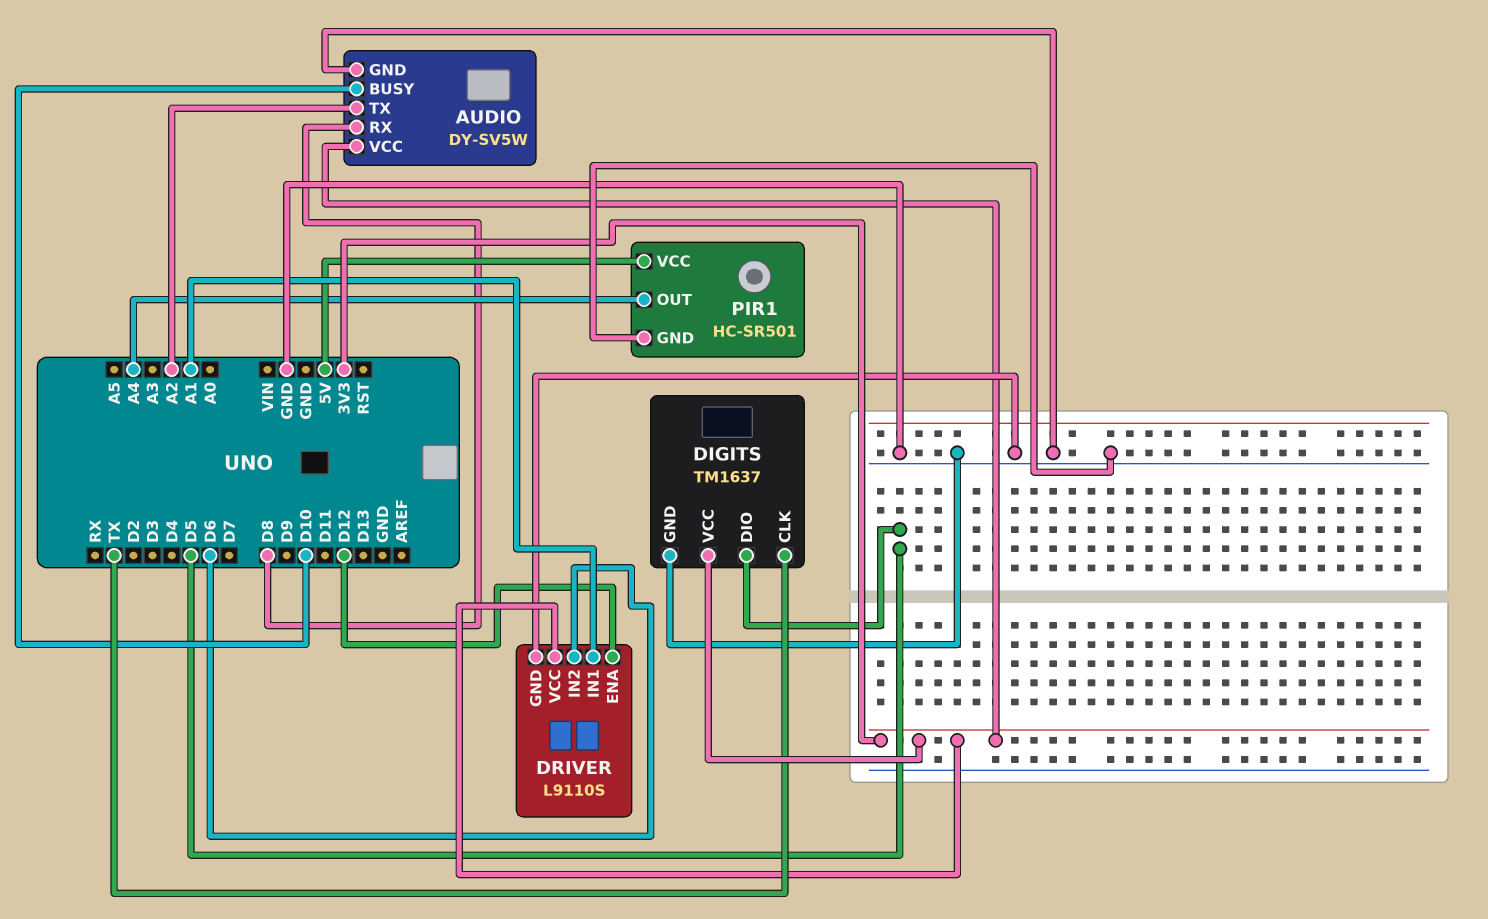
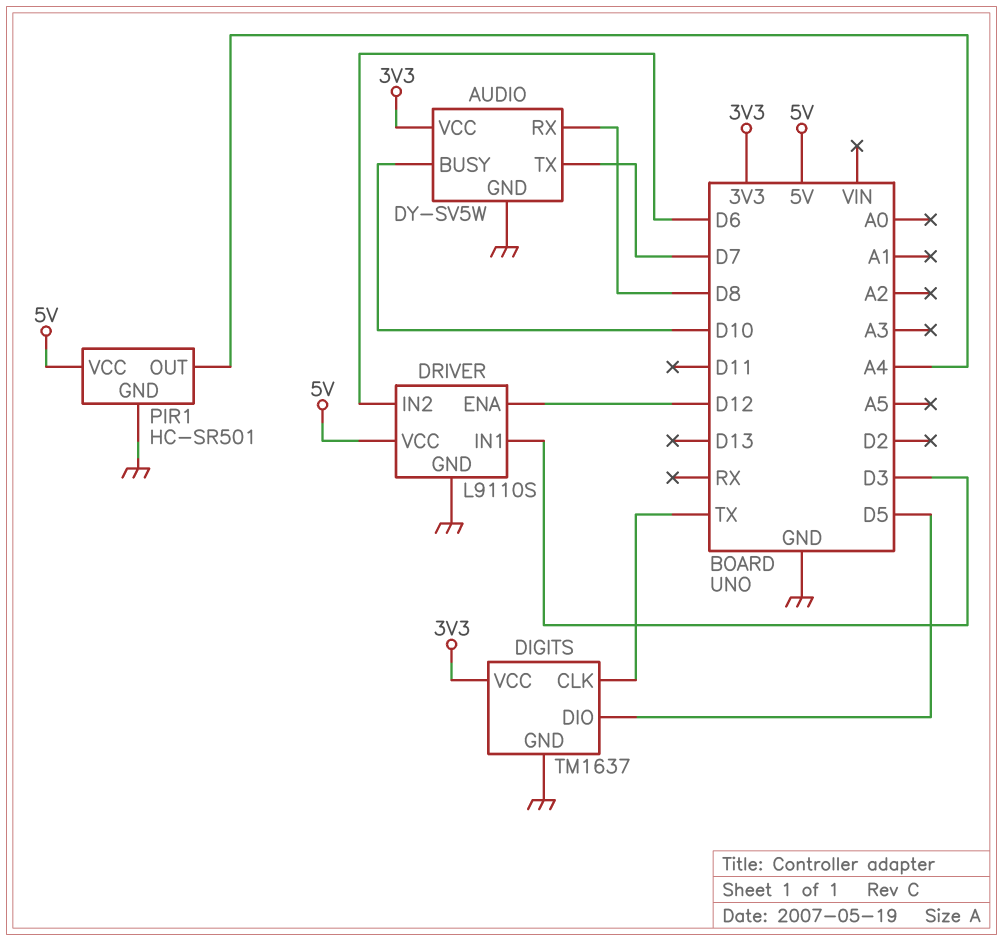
AUDIO pin TX: A2 -> D7
DRIVER pin IN1: A1 -> D3
DRIVER pin VCC: 3V3 -> 5V

